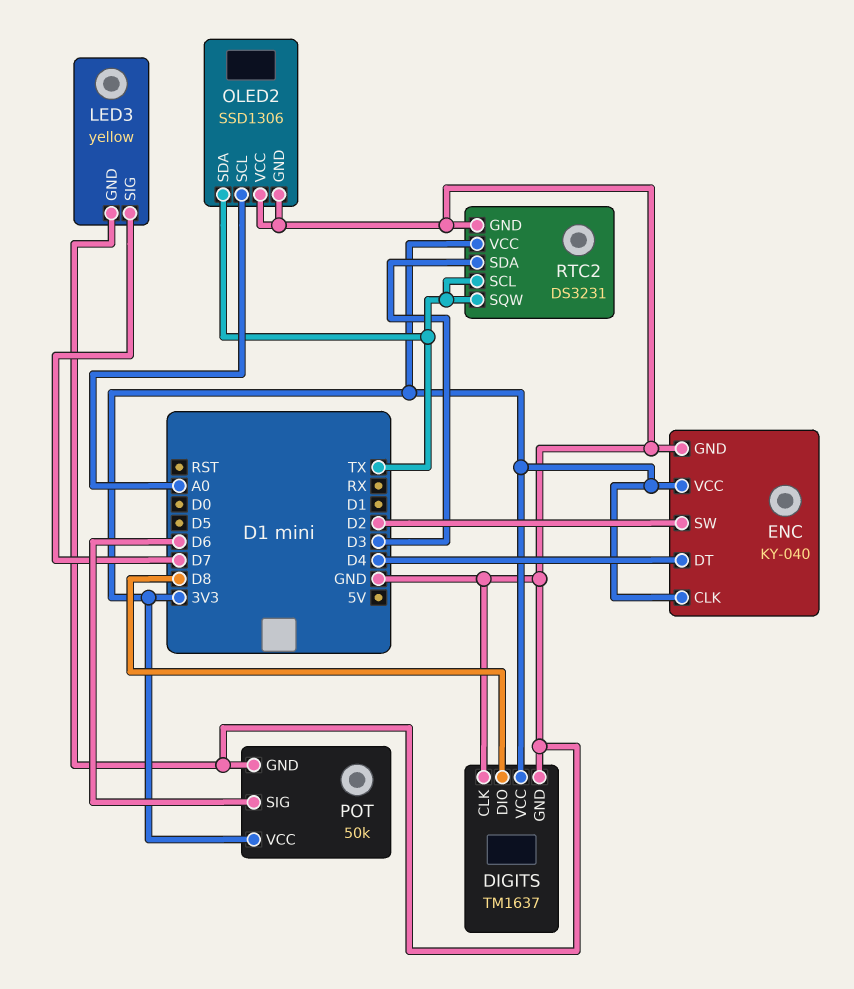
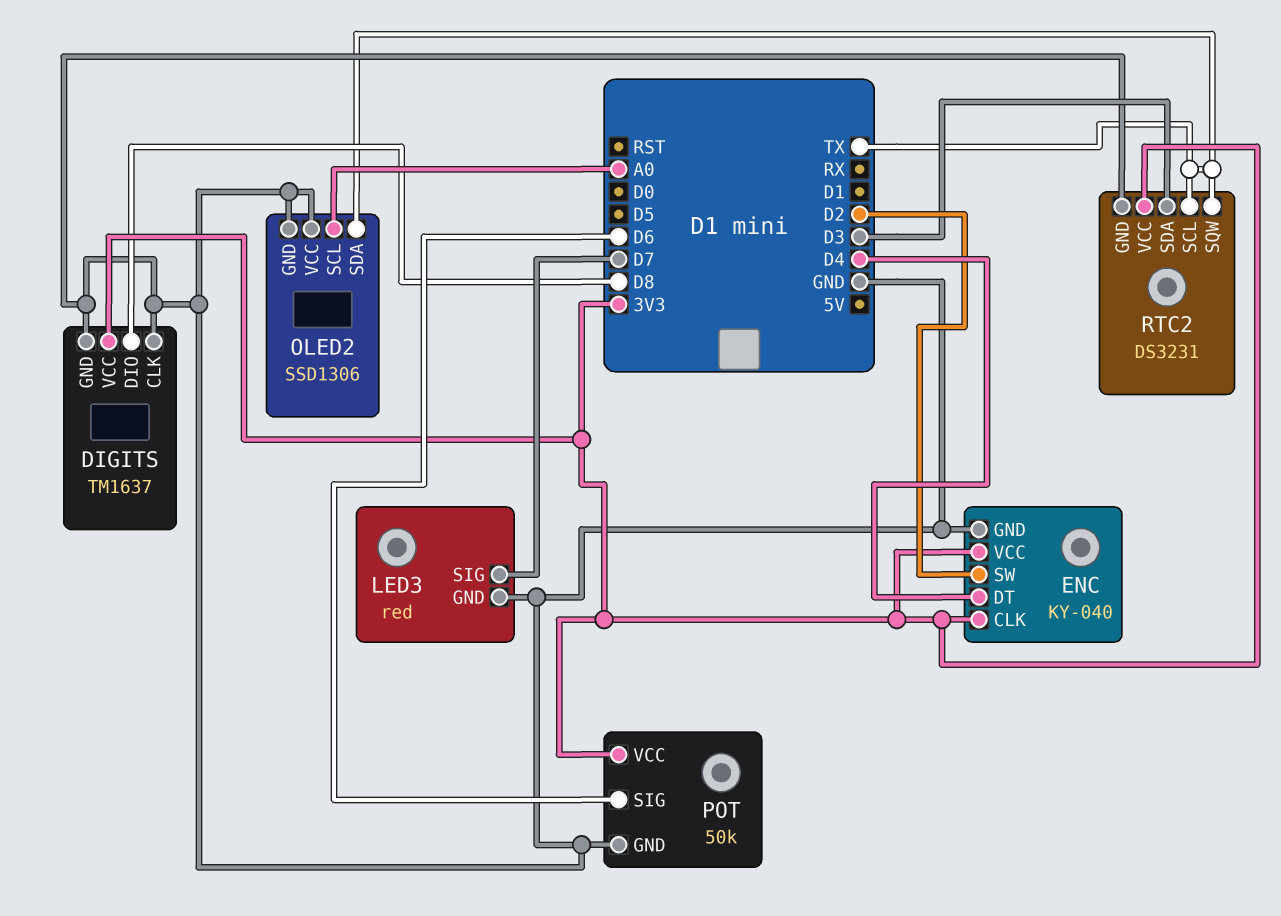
LED3: yellow -> red

